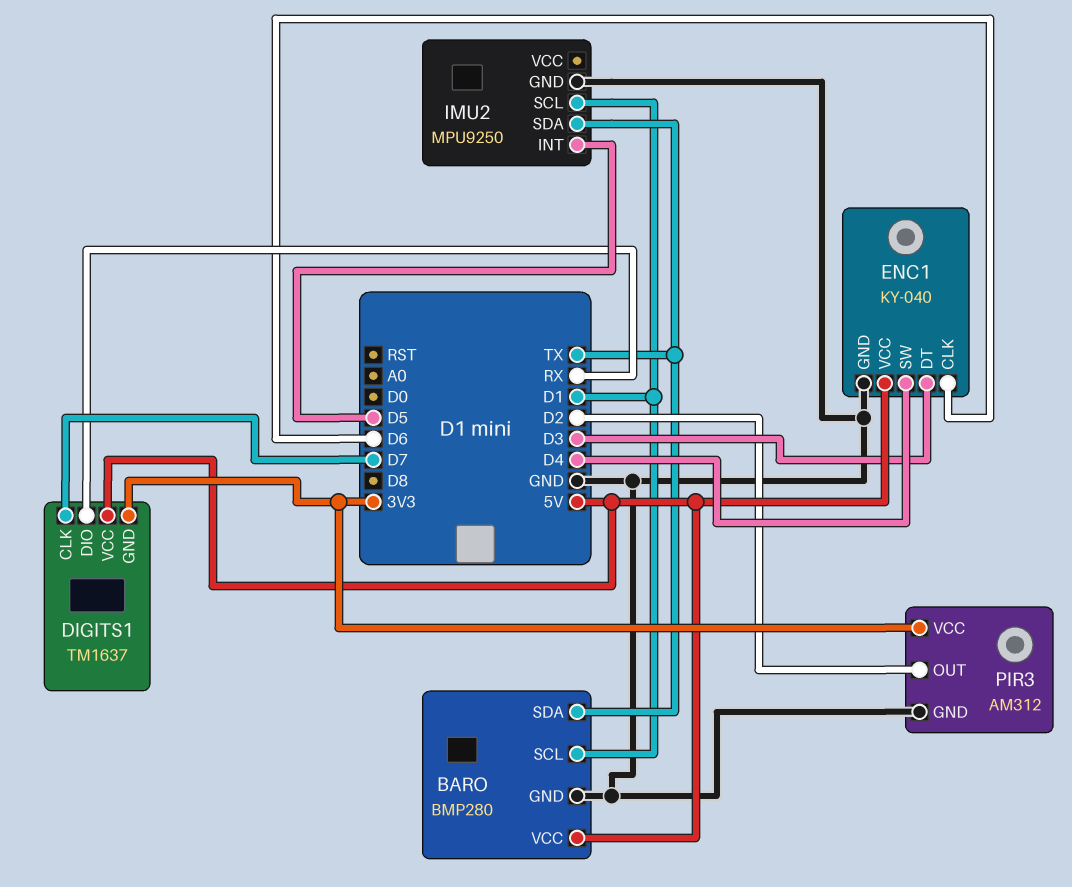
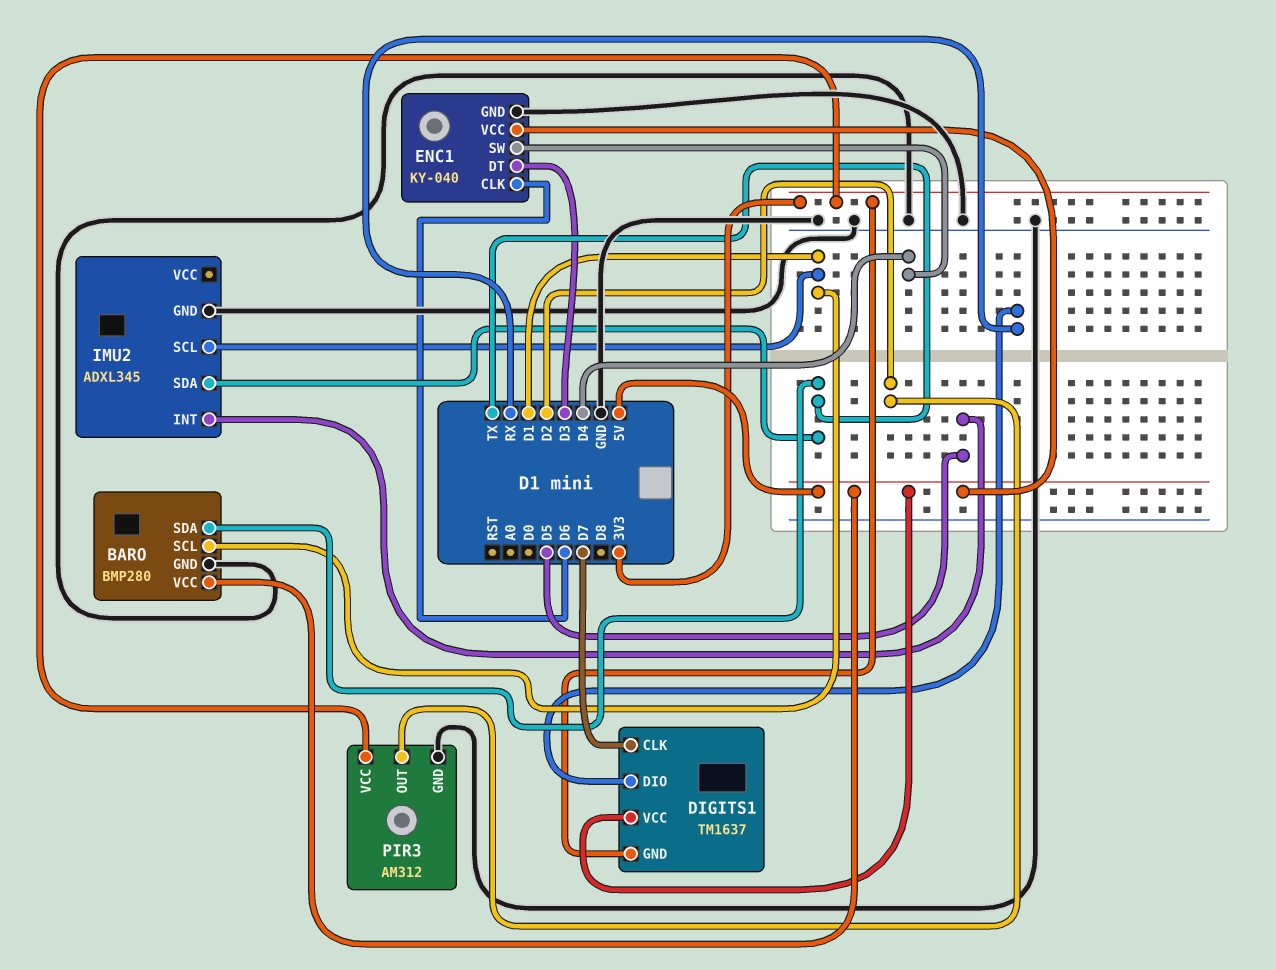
IMU2: MPU9250 -> ADXL345

